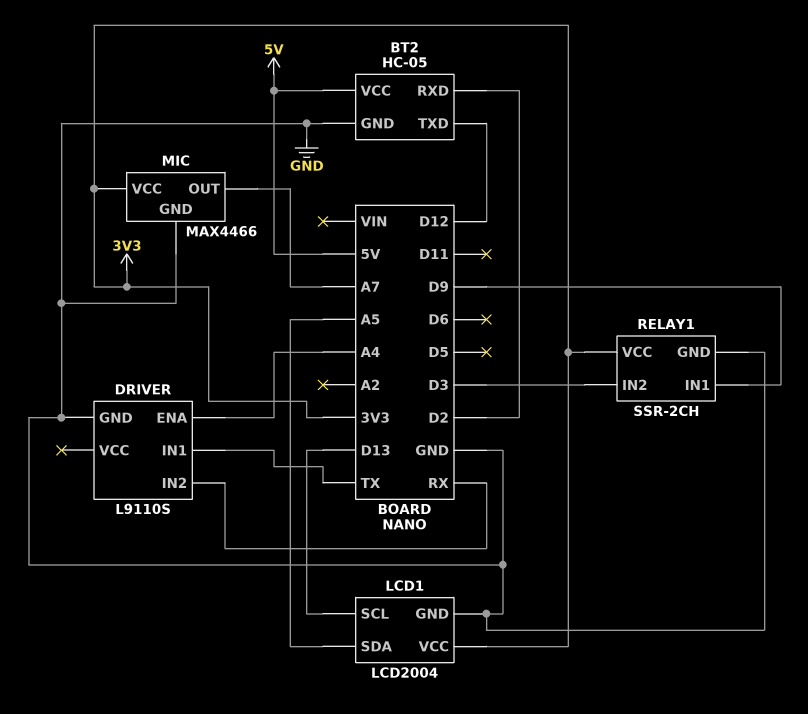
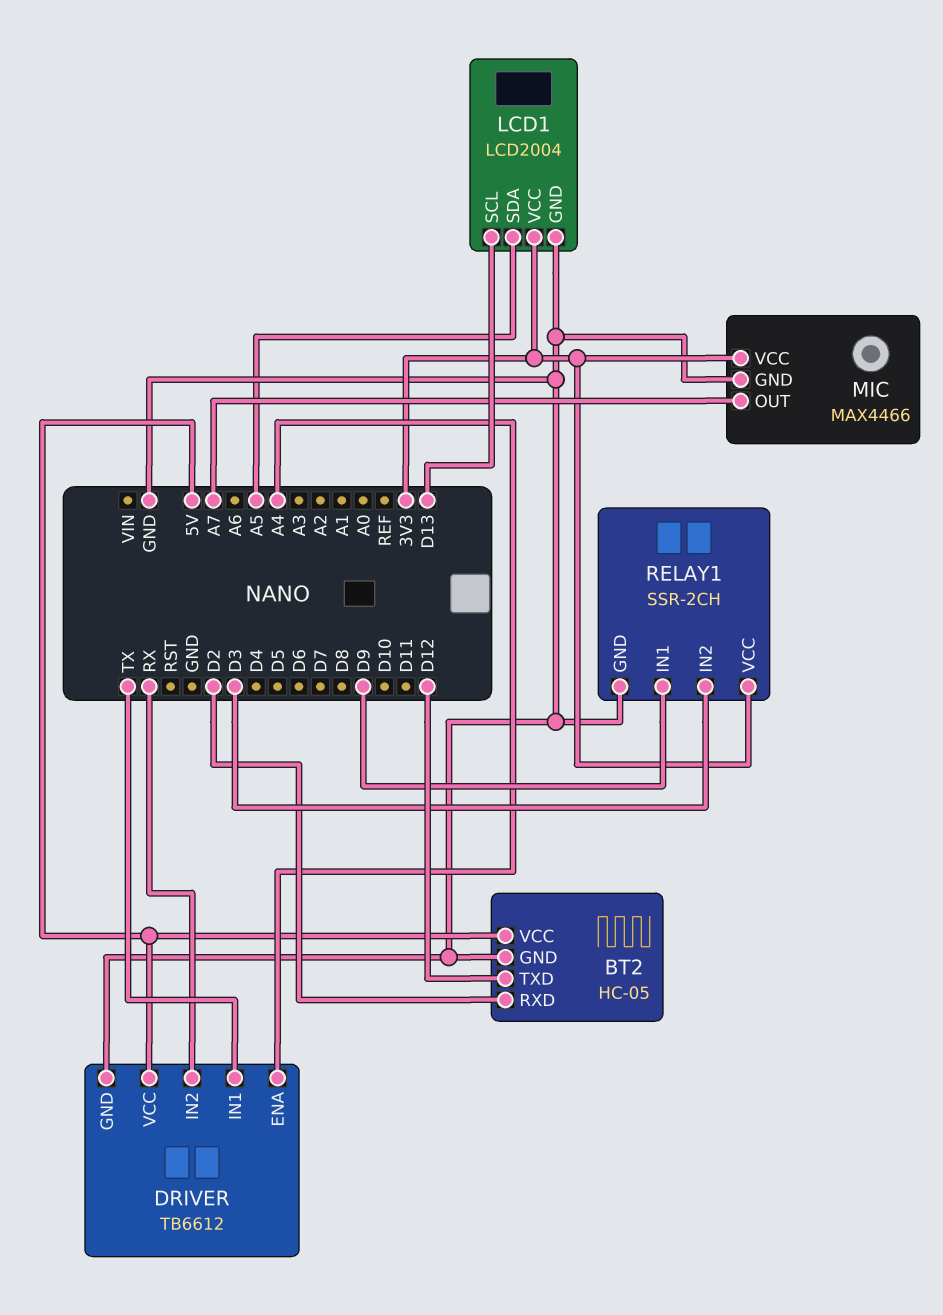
DRIVER: L9110S -> TB6612
DRIVER pin VCC: none -> 5V

